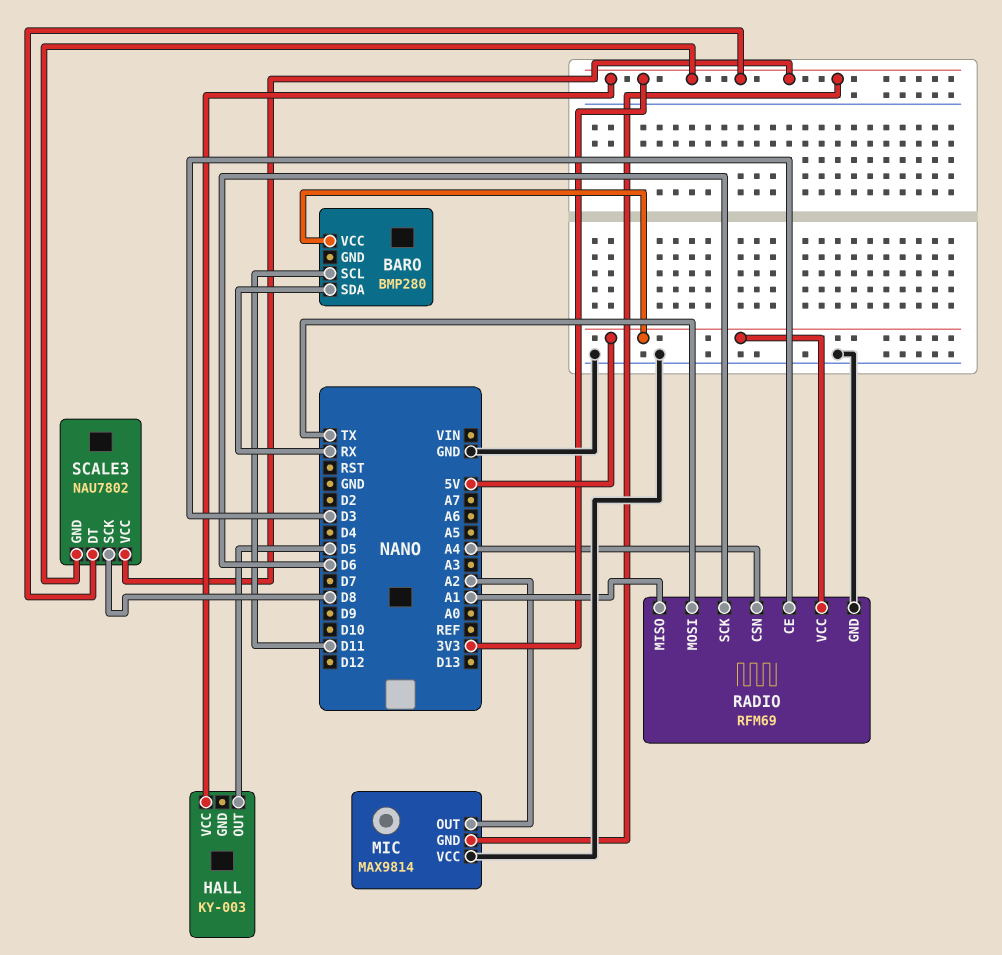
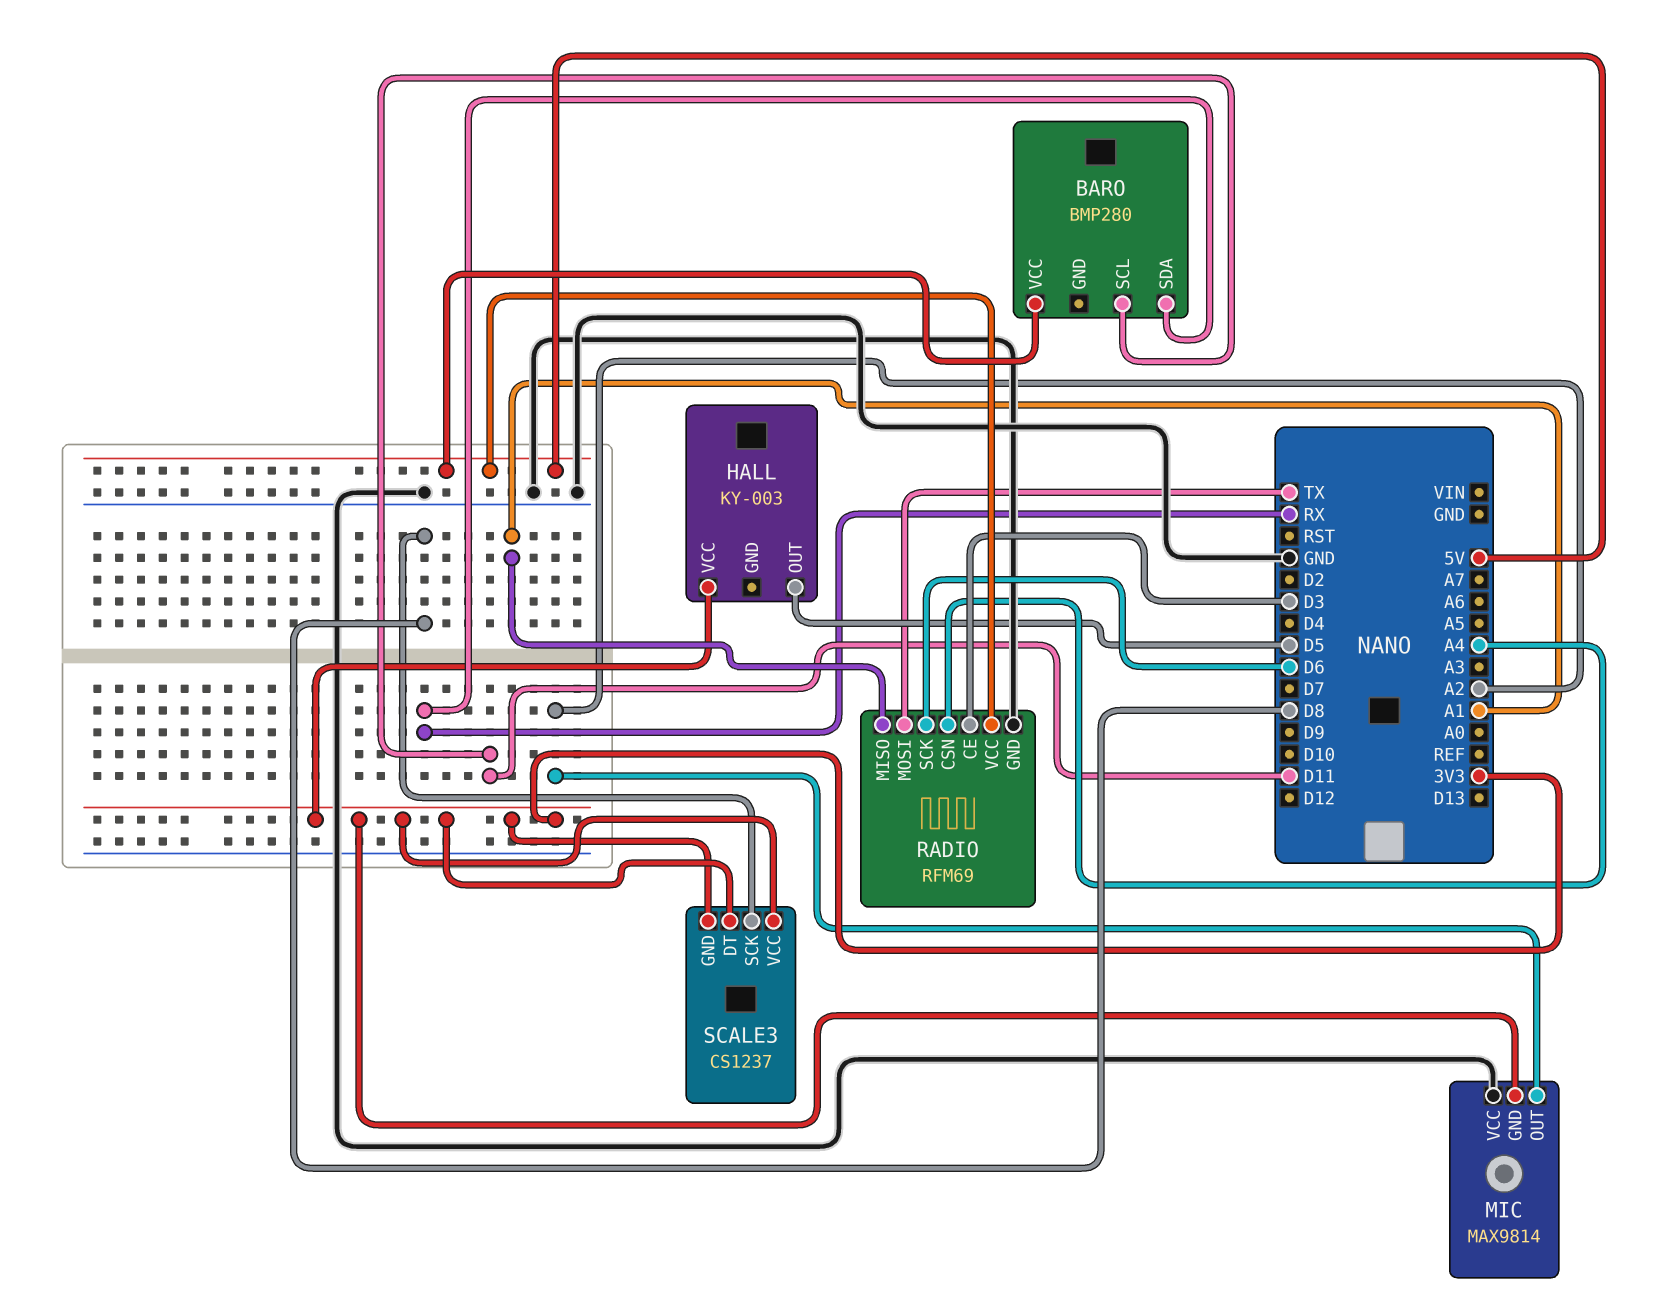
SCALE3: NAU7802 -> CS1237

